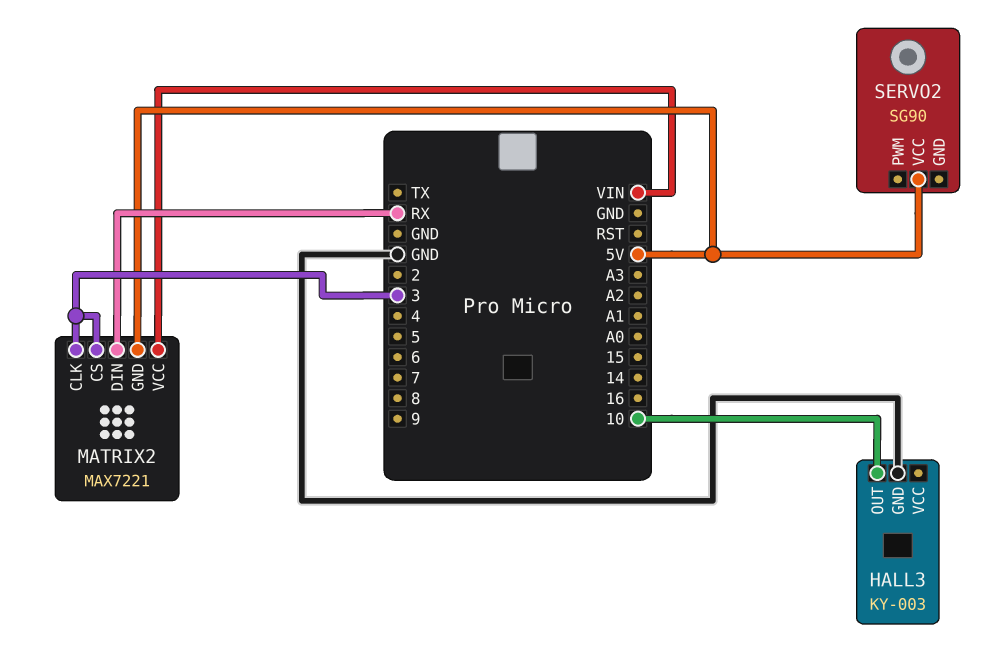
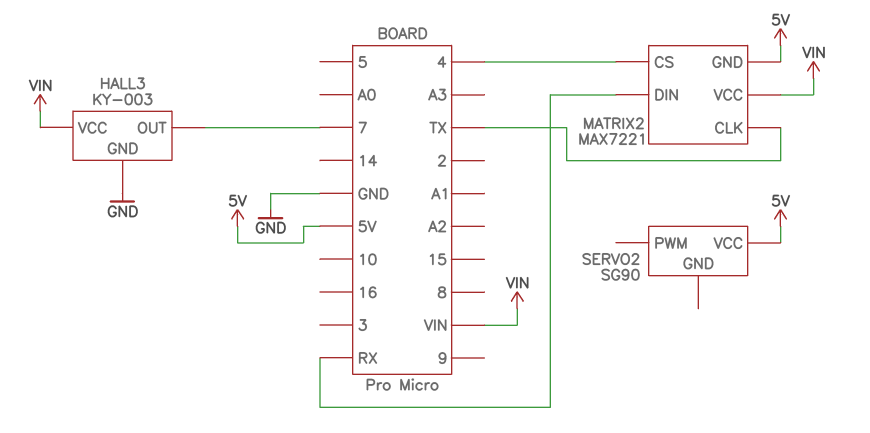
HALL3 pin OUT: 10 -> 7
HALL3 pin VCC: none -> VIN
MATRIX2 pin CLK: 3 -> TX
MATRIX2 pin CS: 3 -> 4

